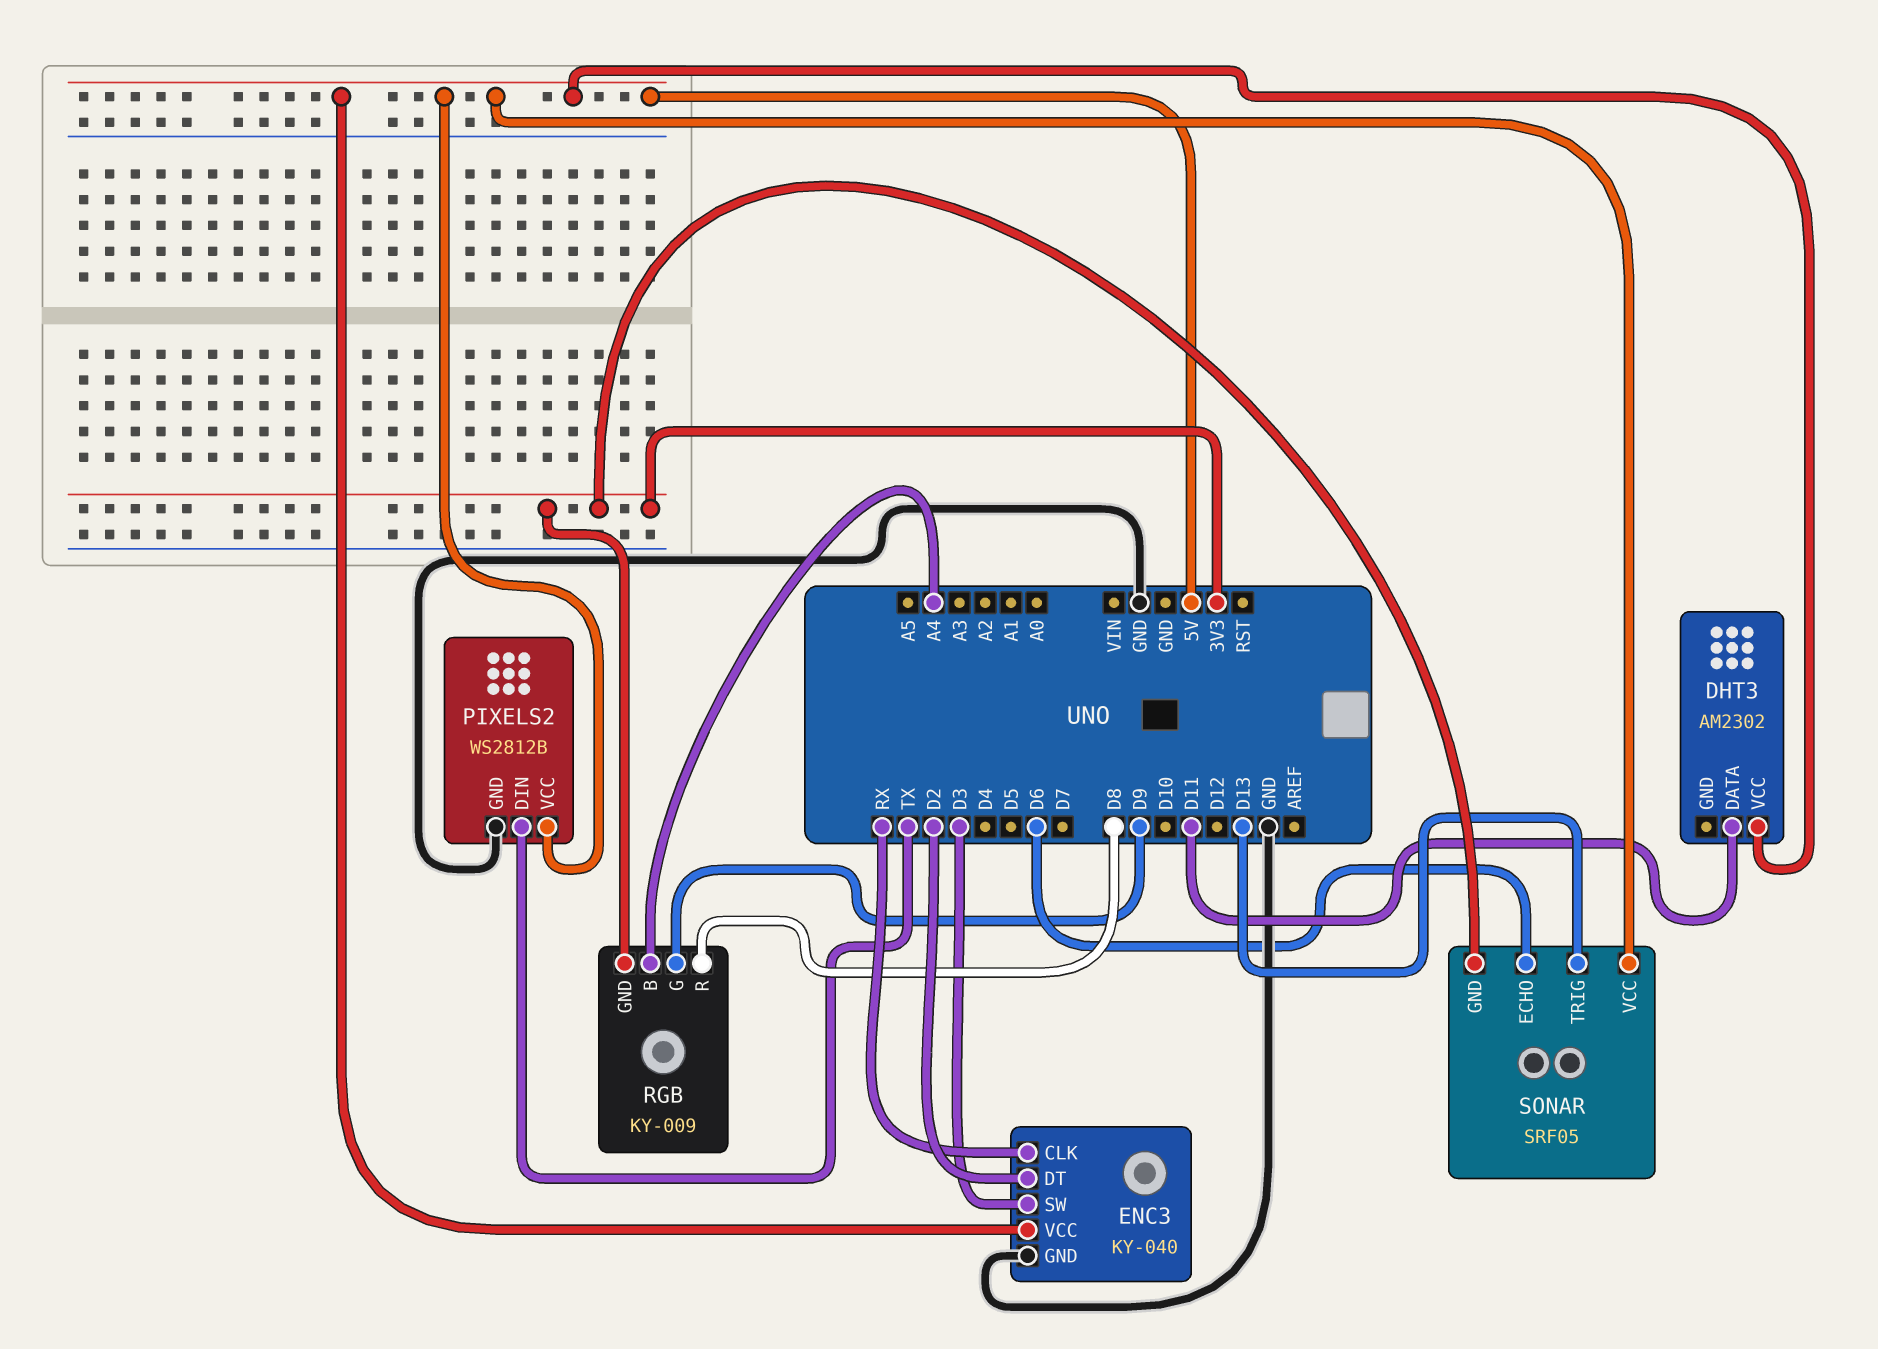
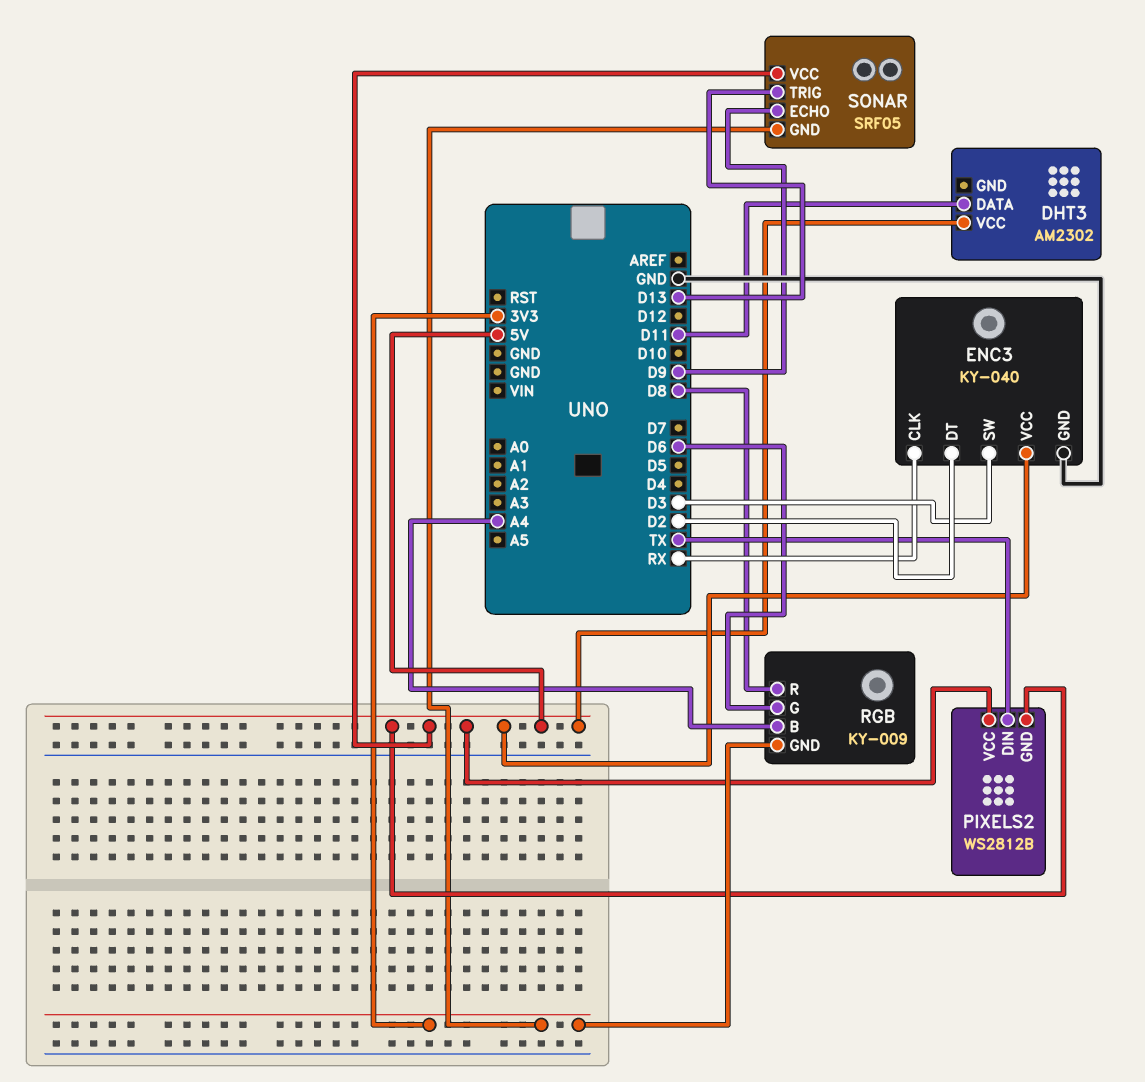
PIXELS2 pin GND: GND -> 5V
RGB pin G: D9 -> D6
SONAR pin ECHO: D6 -> D9

